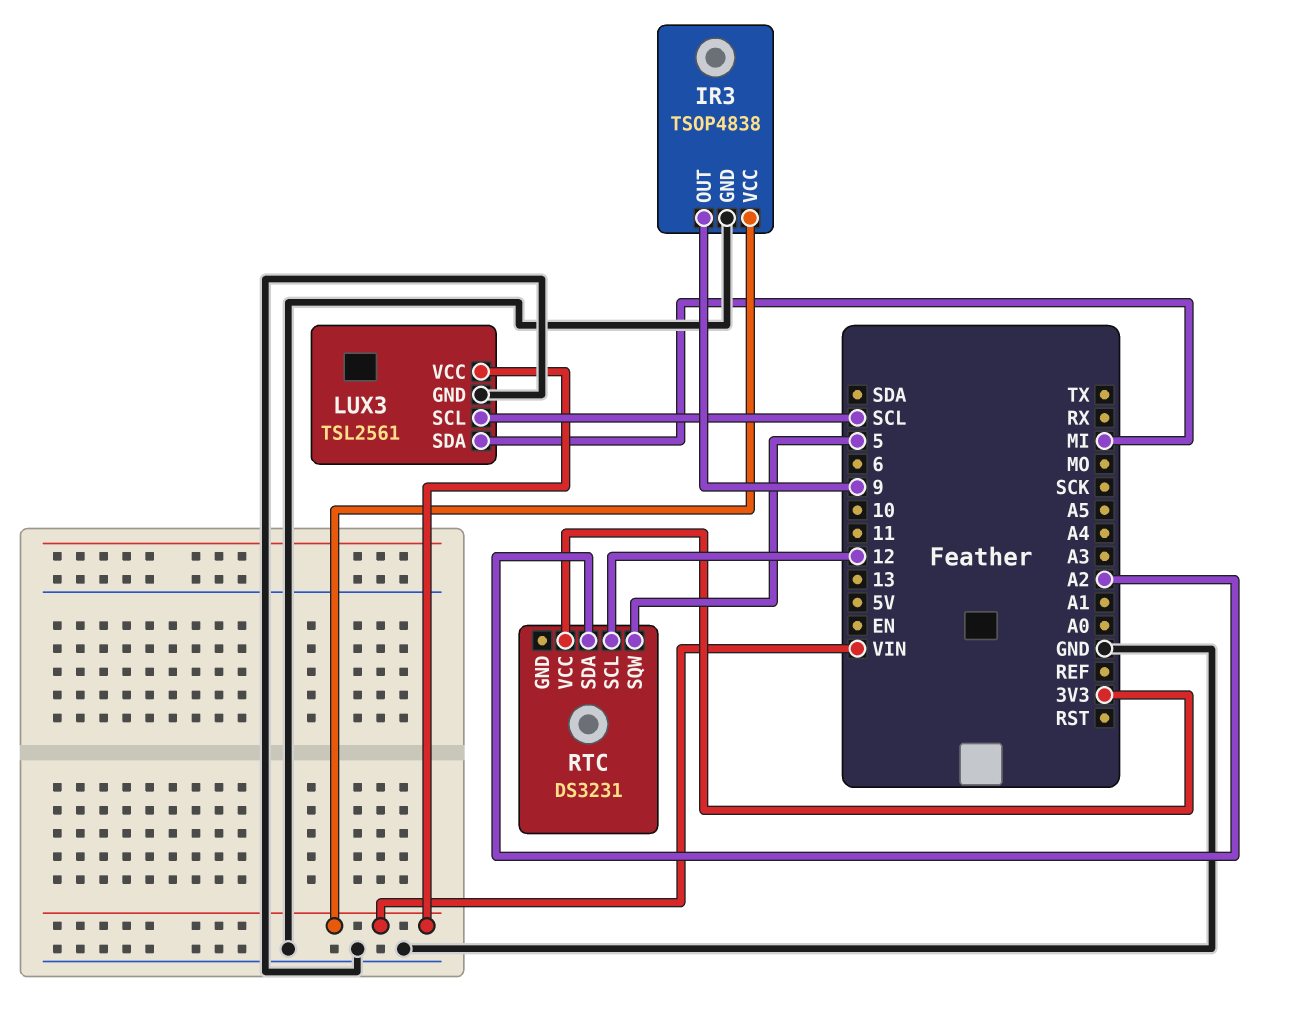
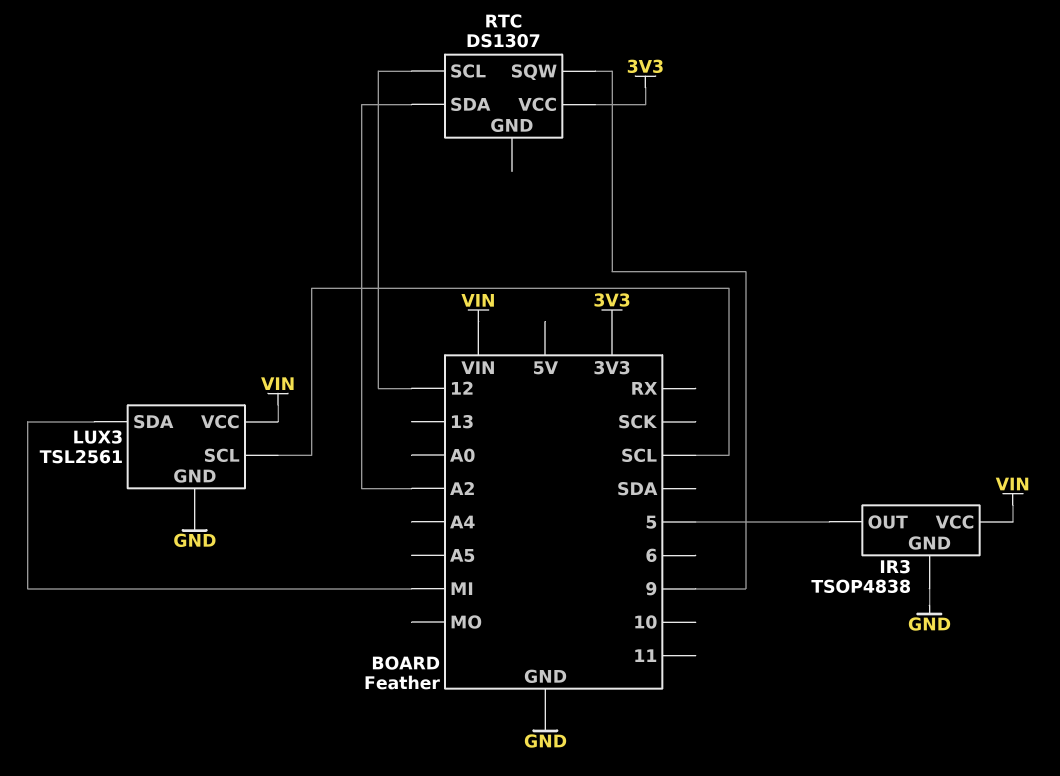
IR3 pin OUT: 9 -> 5
RTC: DS3231 -> DS1307
RTC pin SQW: 5 -> 9

